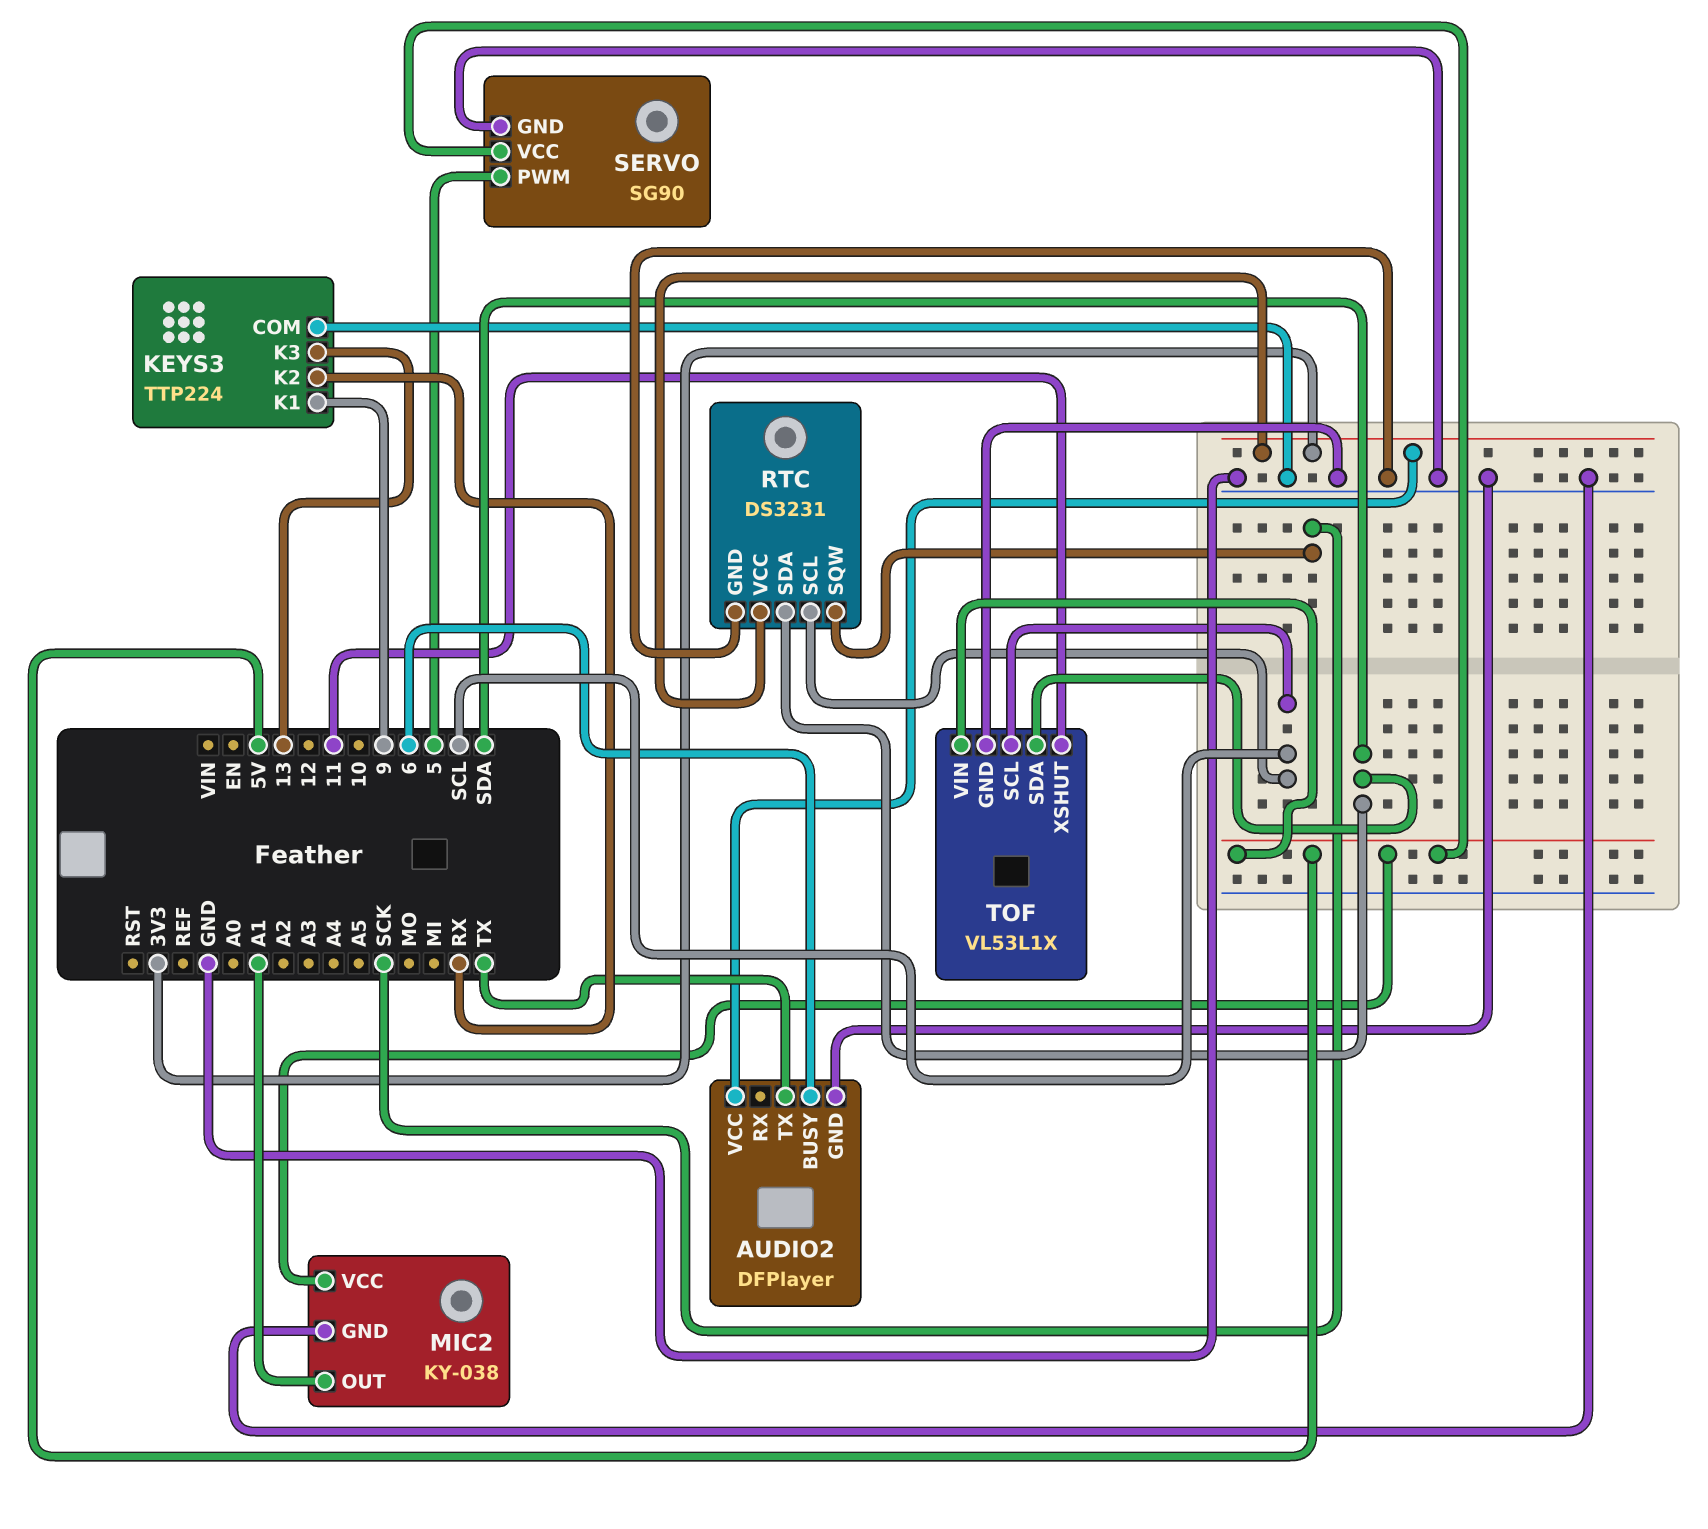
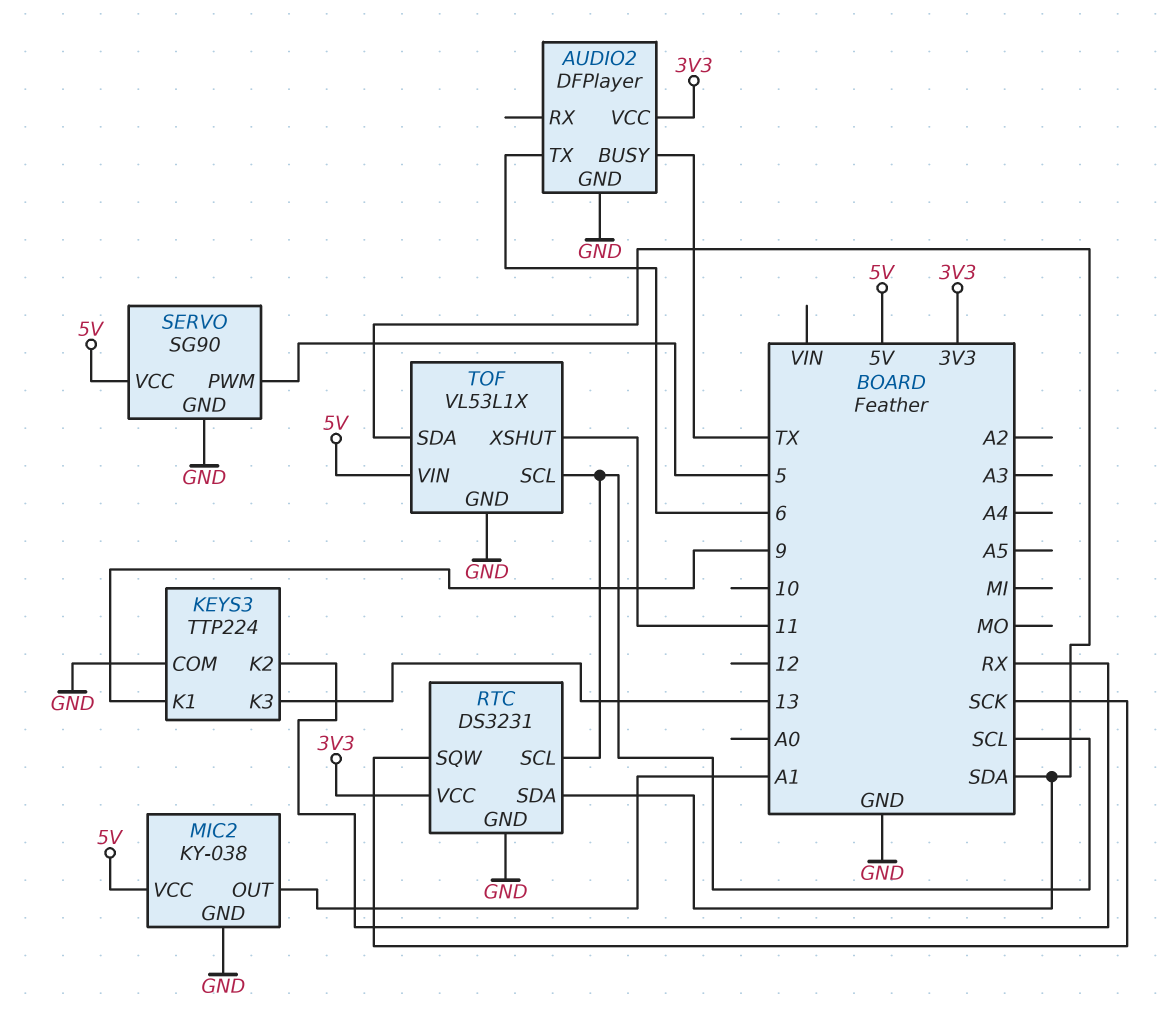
AUDIO2 pin BUSY: 6 -> TX
AUDIO2 pin TX: TX -> 6

